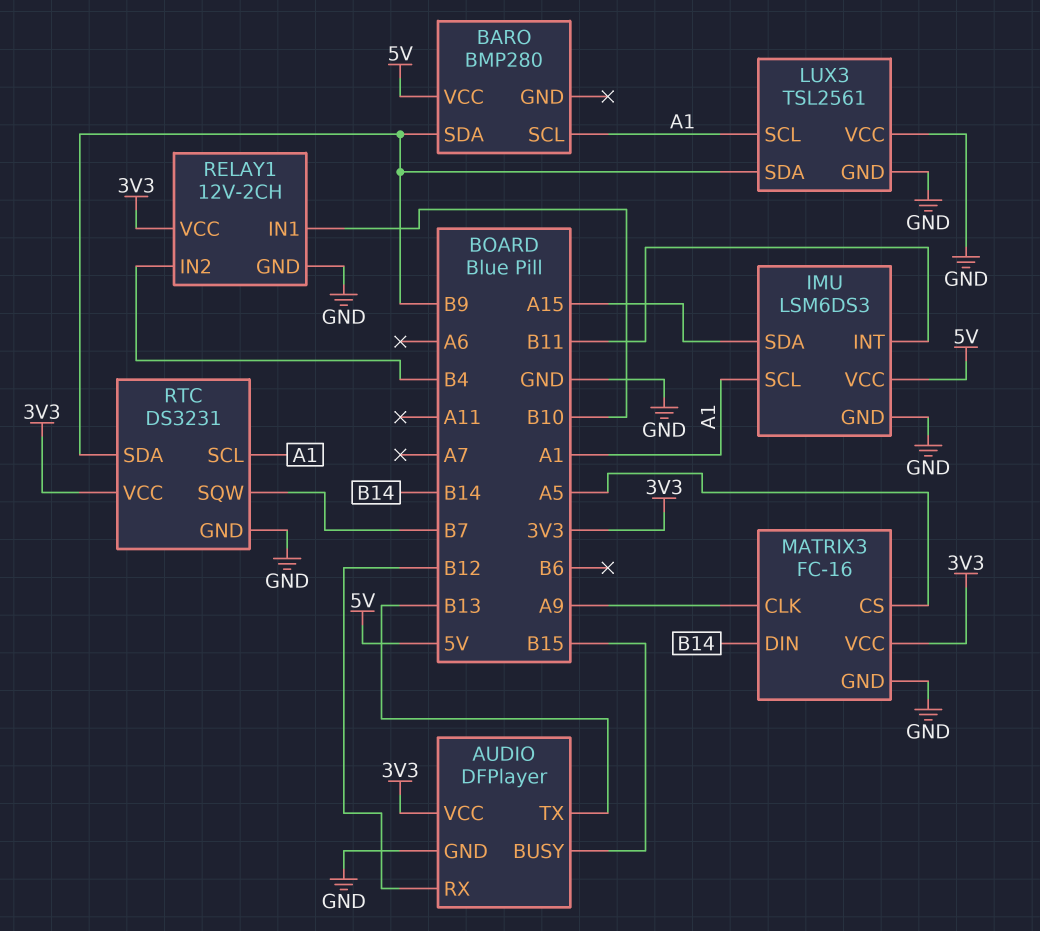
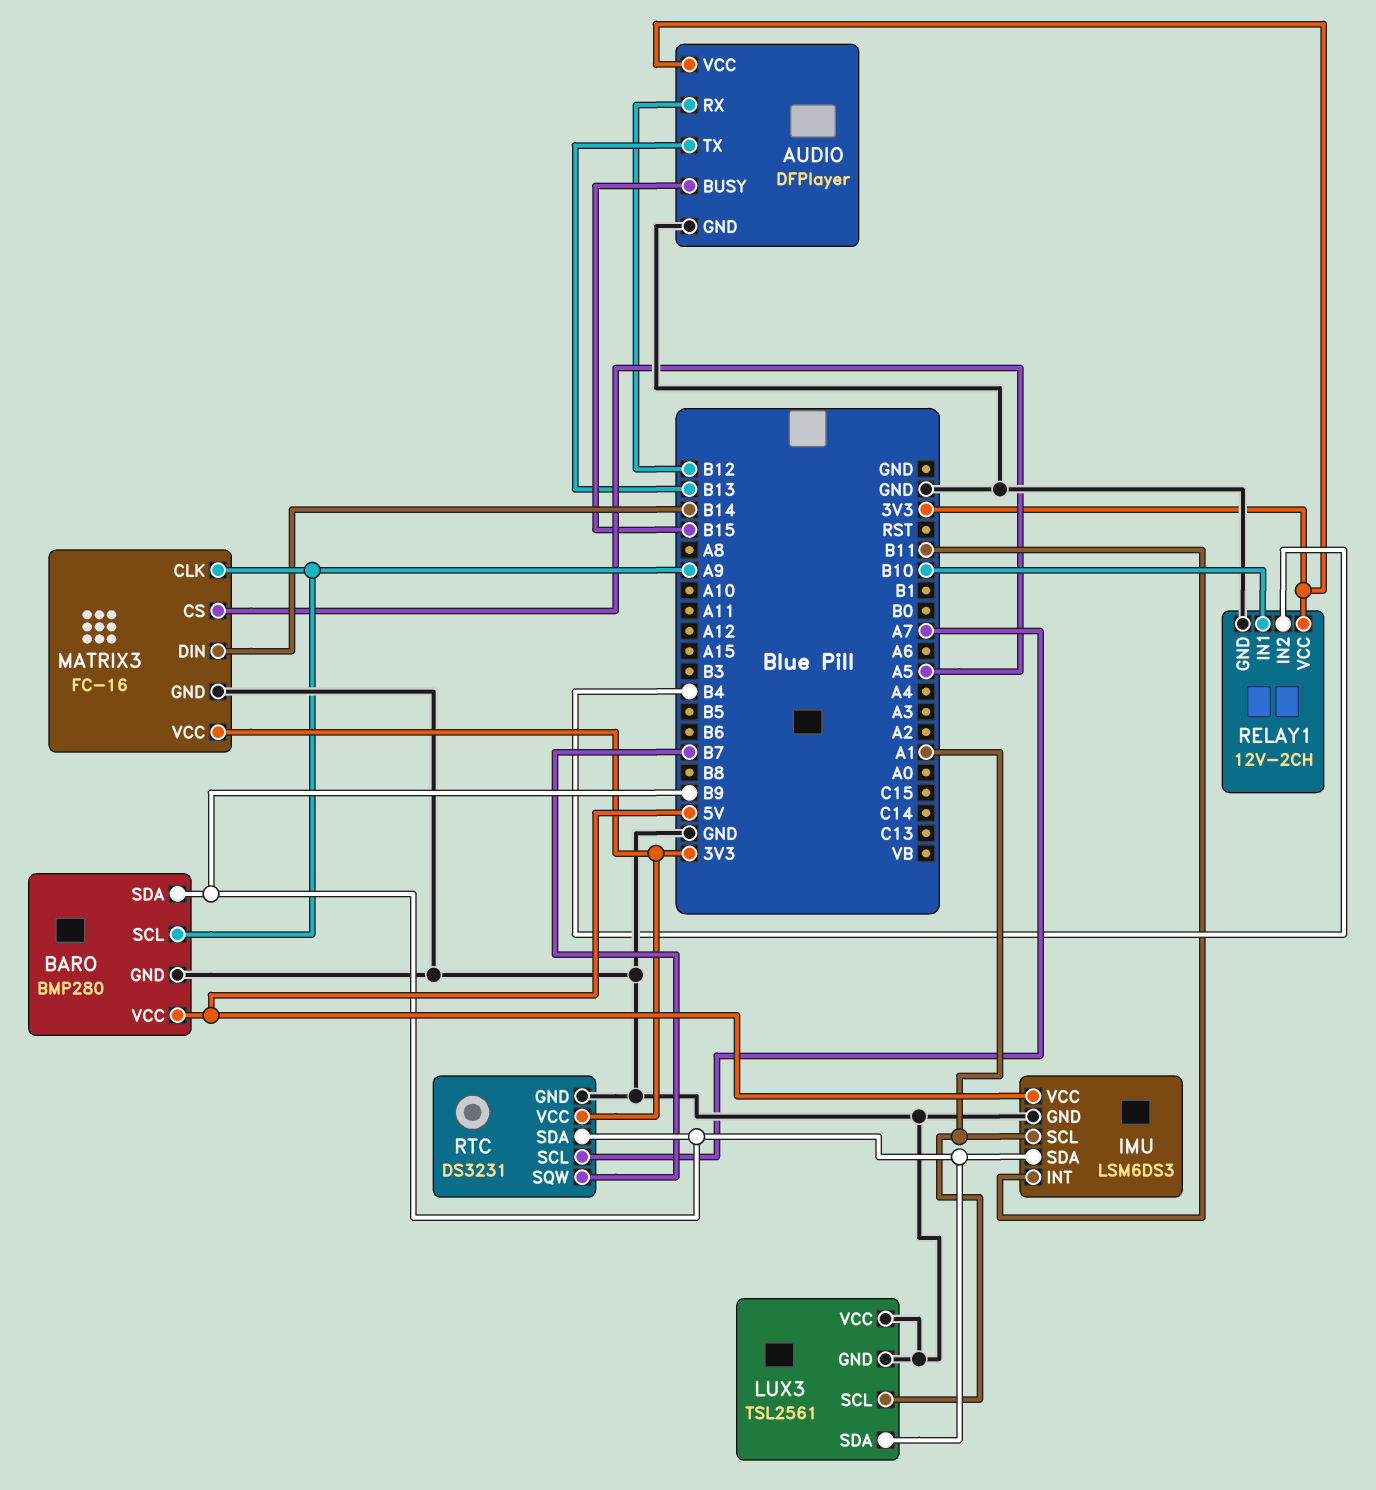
BARO pin GND: none -> GND
BARO pin SCL: A1 -> A9
IMU pin SDA: A15 -> B9
RTC pin SCL: A1 -> A7

